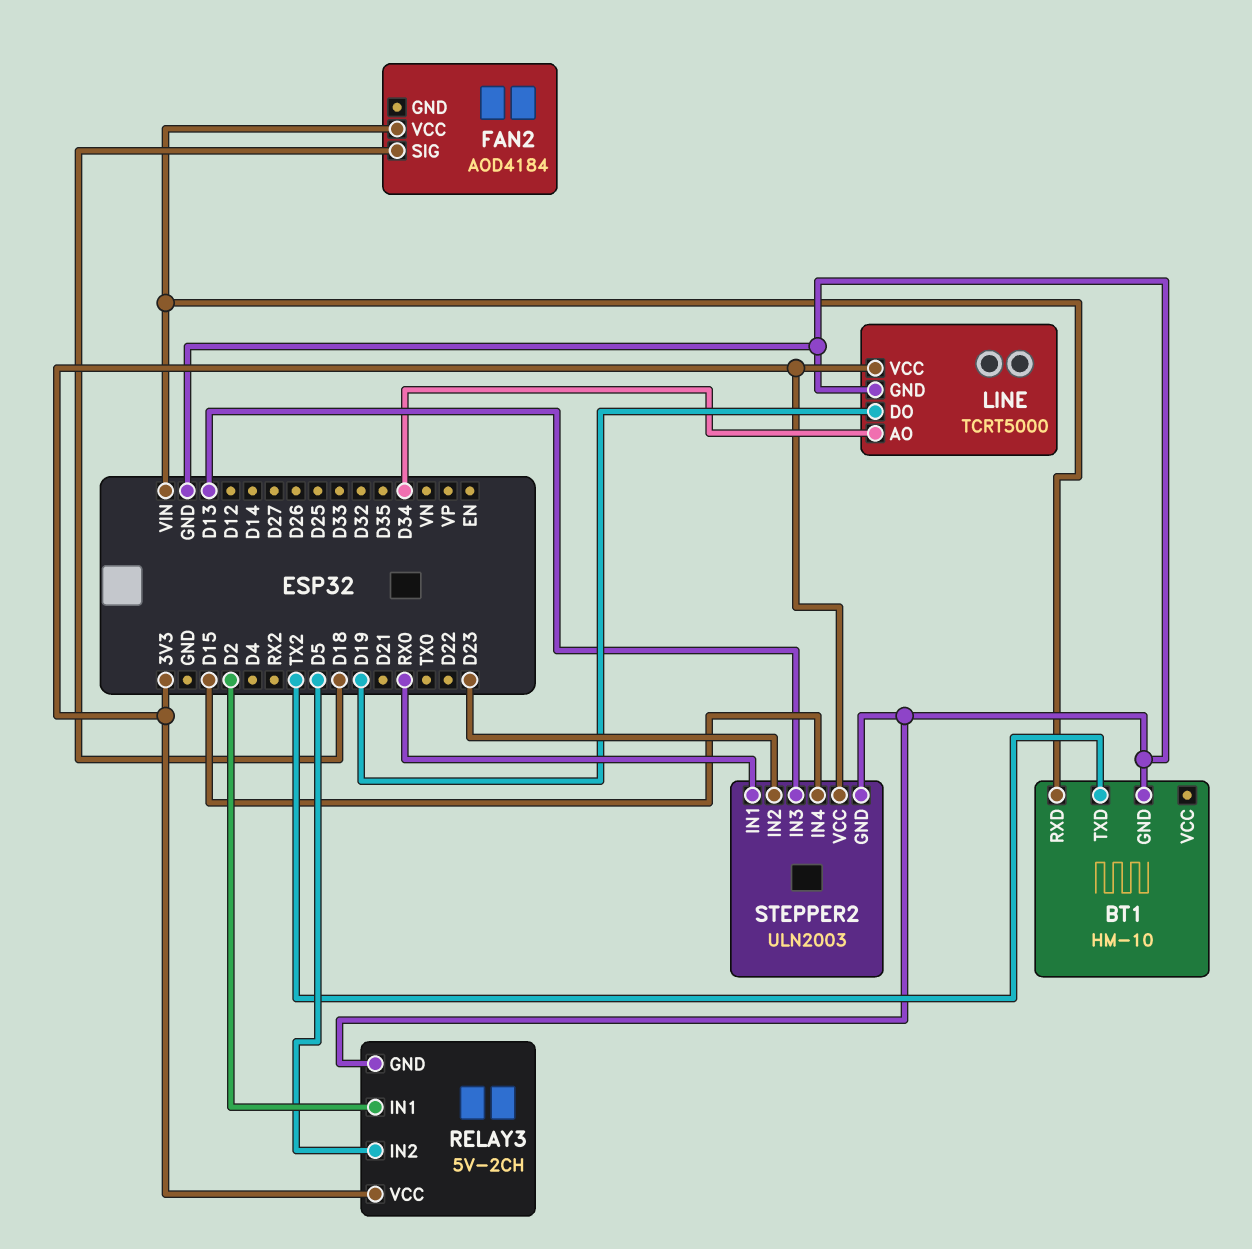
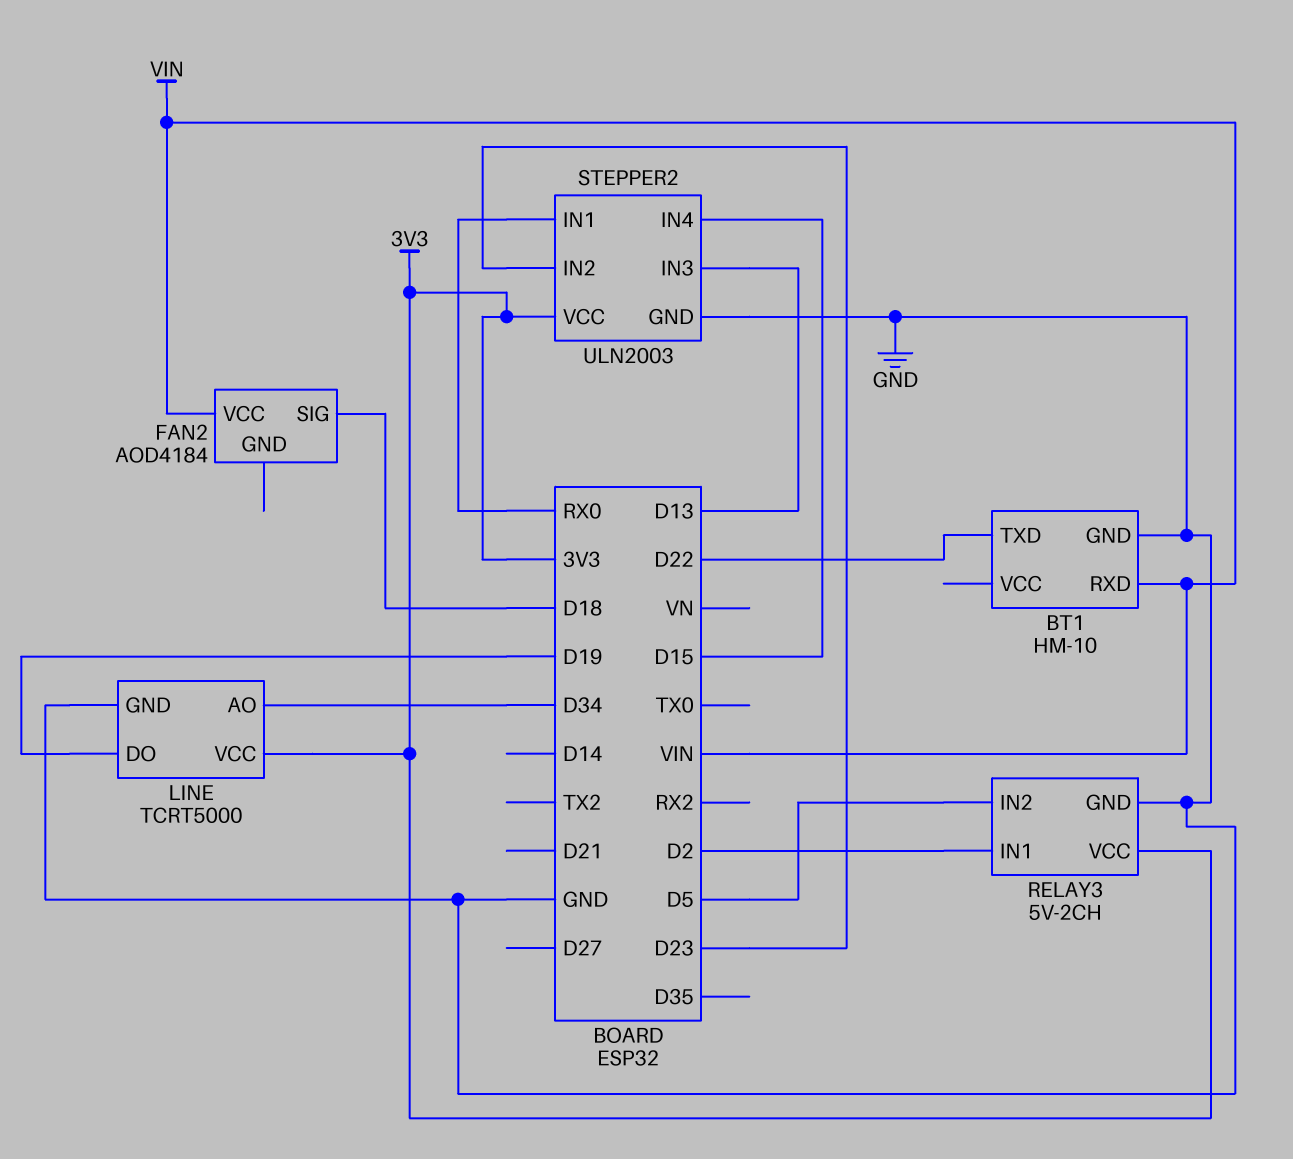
BT1 pin TXD: TX2 -> D22

